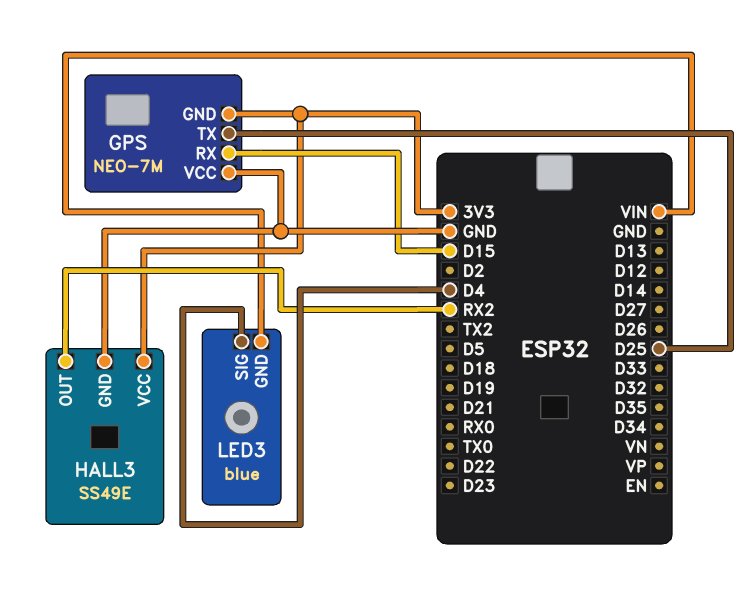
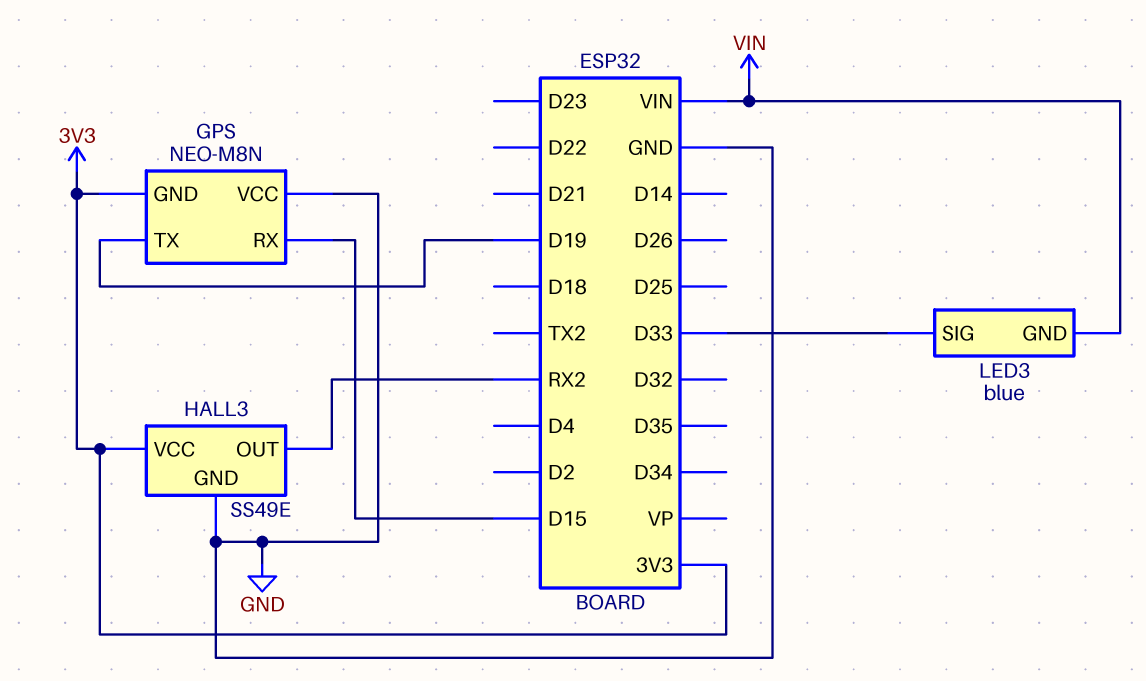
GPS: NEO-7M -> NEO-M8N
GPS pin TX: D25 -> D19
LED3 pin SIG: D4 -> D33

